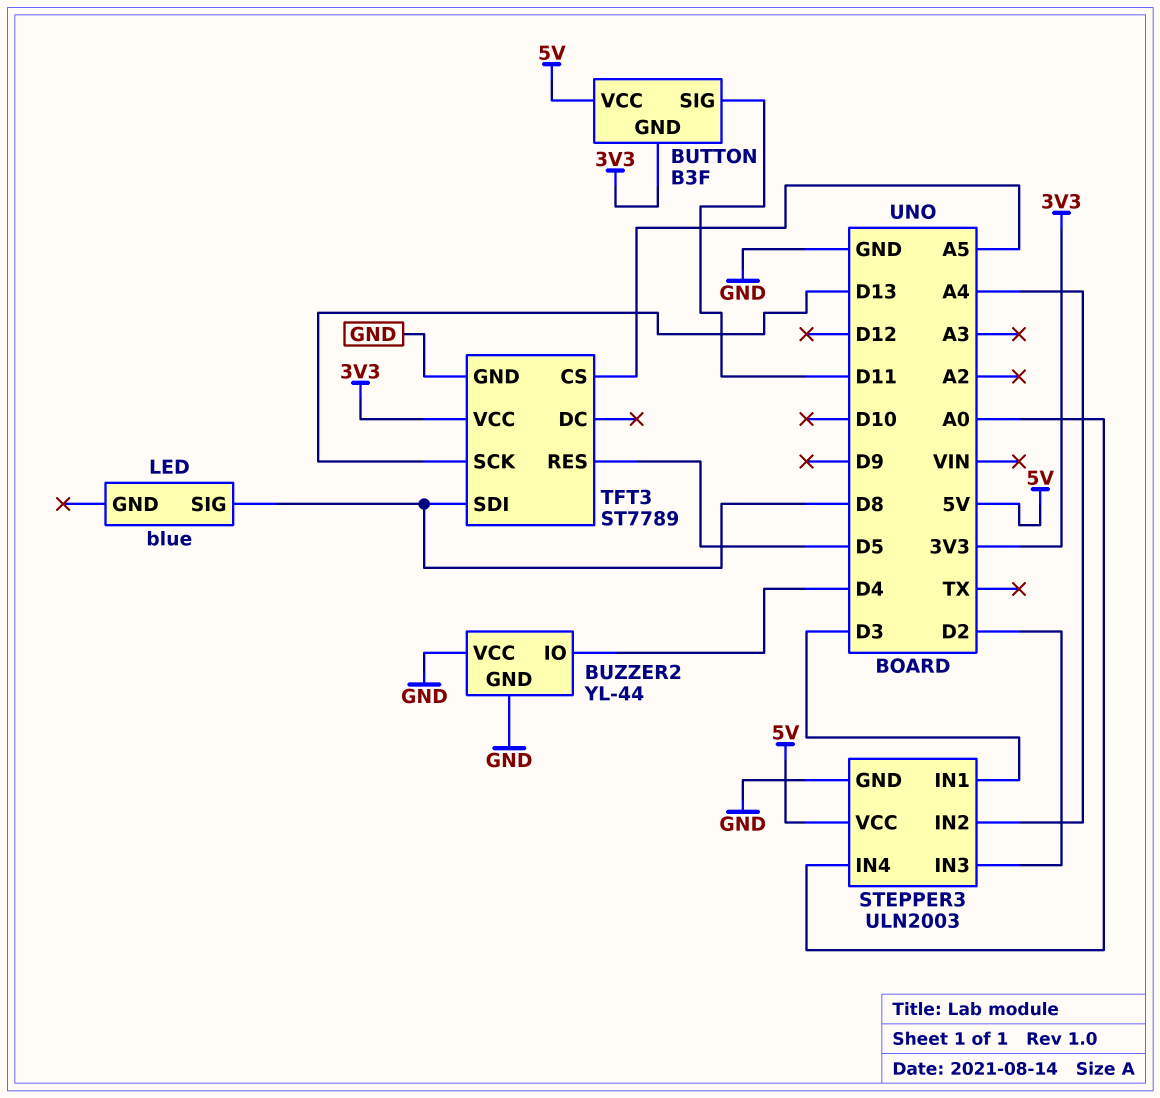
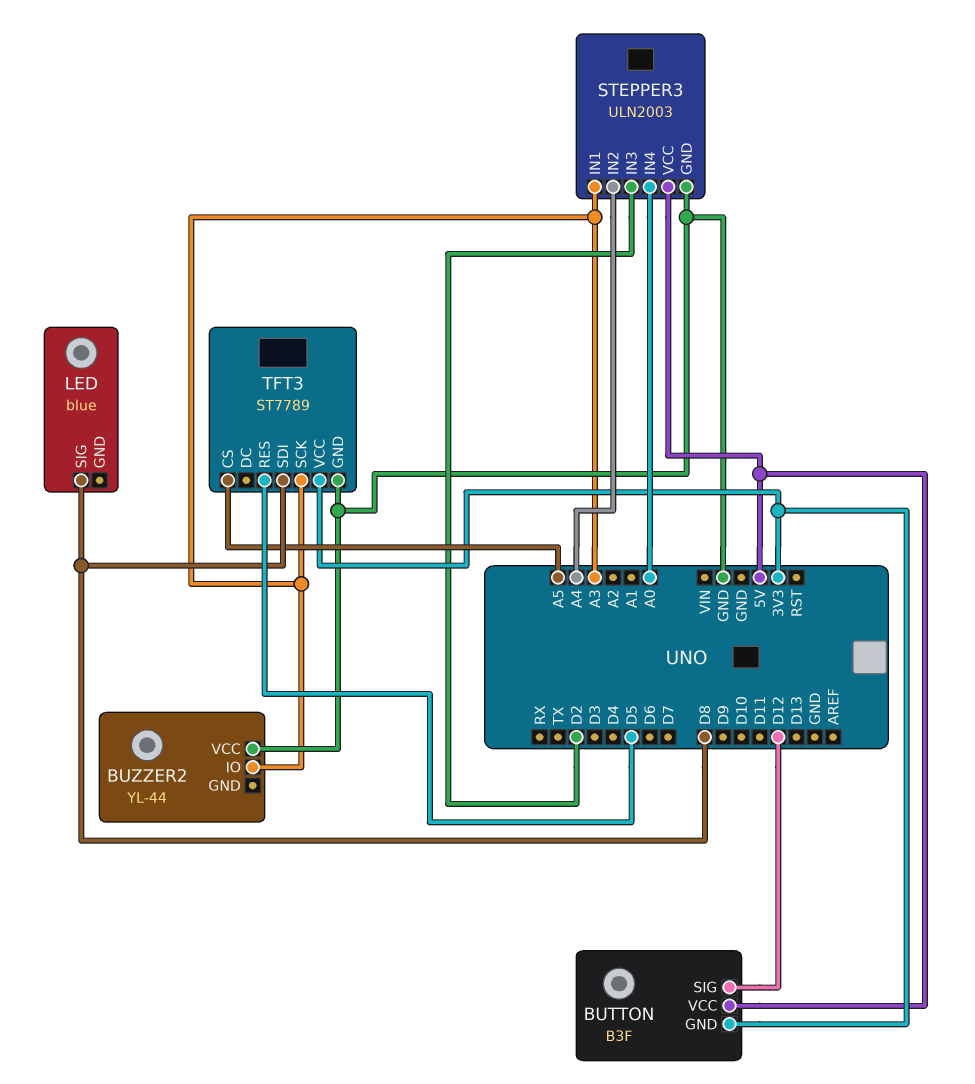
BUTTON pin SIG: D11 -> D12
BUZZER2 pin GND: GND -> none
BUZZER2 pin IO: D4 -> A3
STEPPER3 pin IN1: D3 -> A3
TFT3 pin SCK: D13 -> A3

